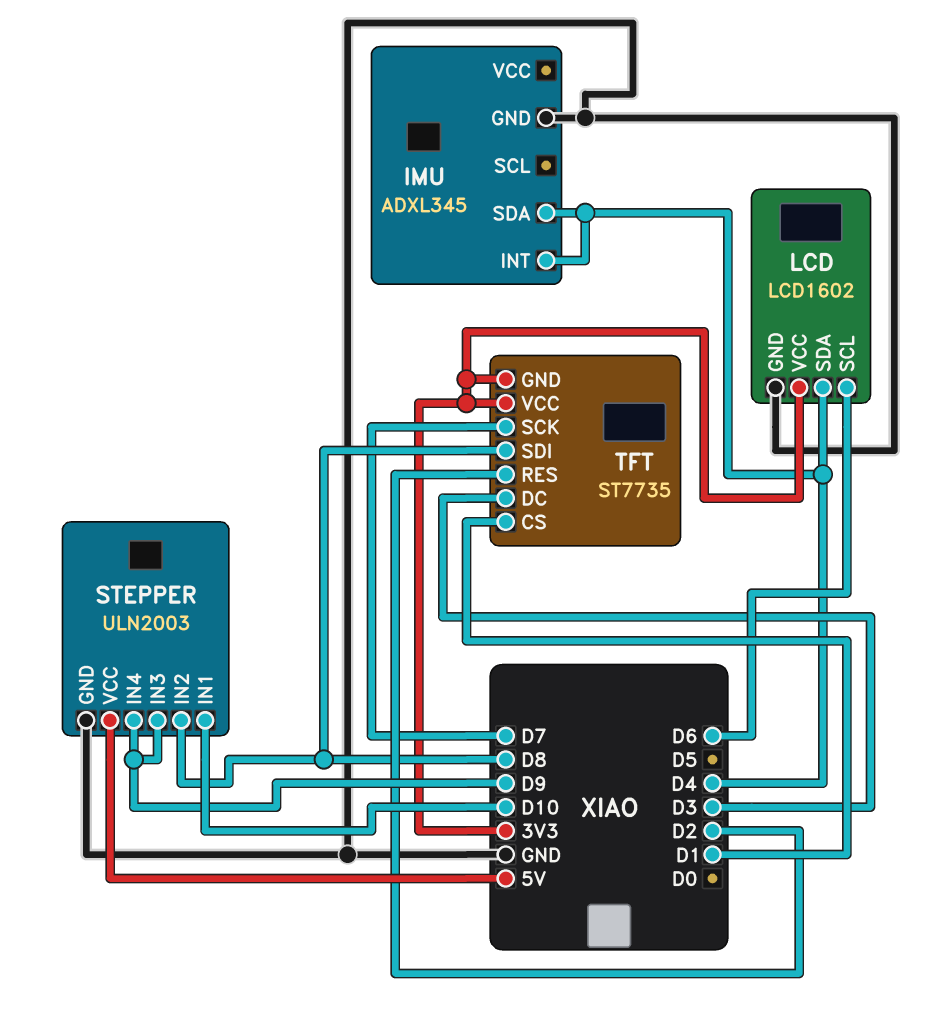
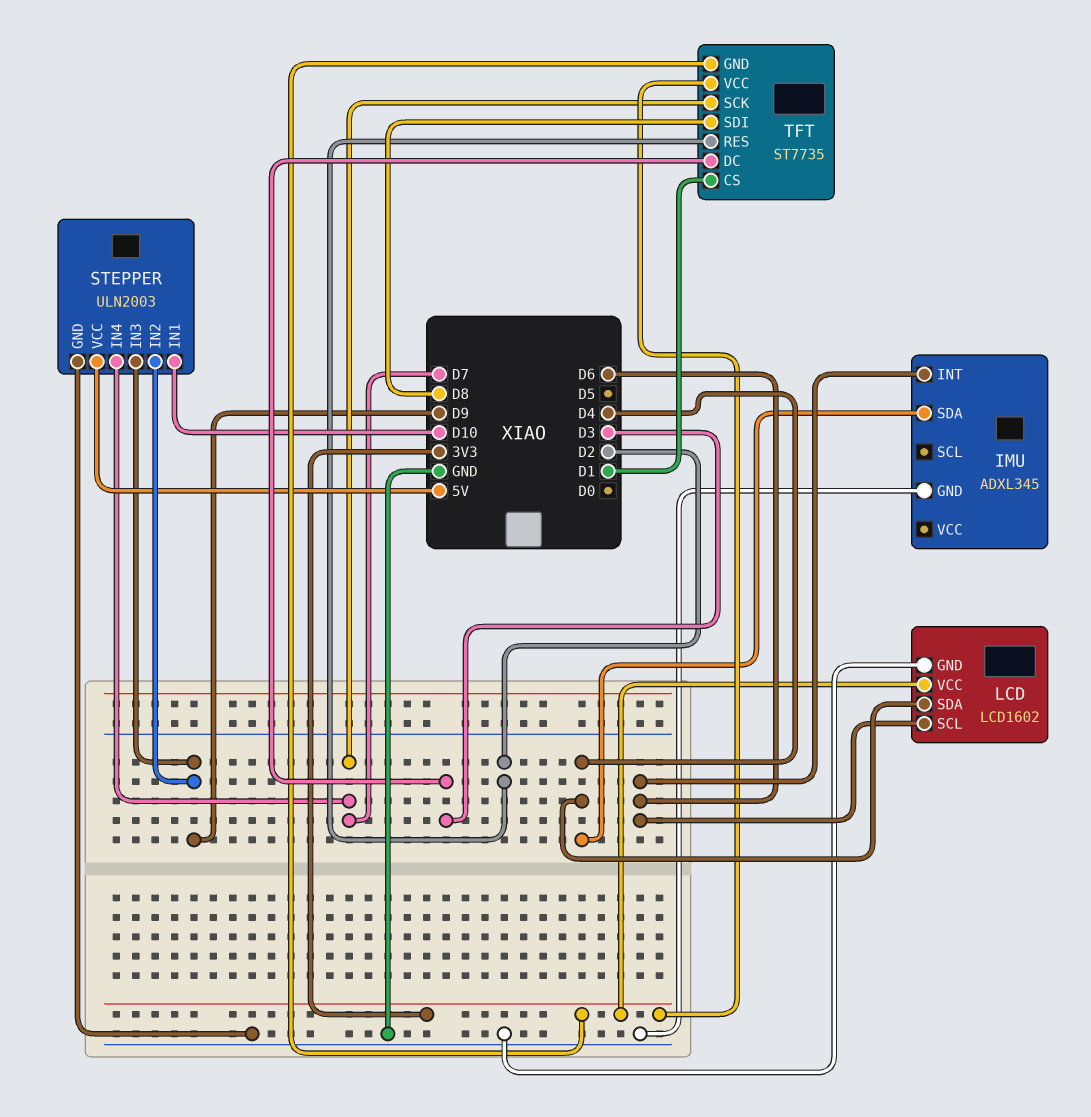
IMU pin INT: D4 -> D6
STEPPER pin IN2: D8 -> D9
STEPPER pin IN4: D9 -> D7

